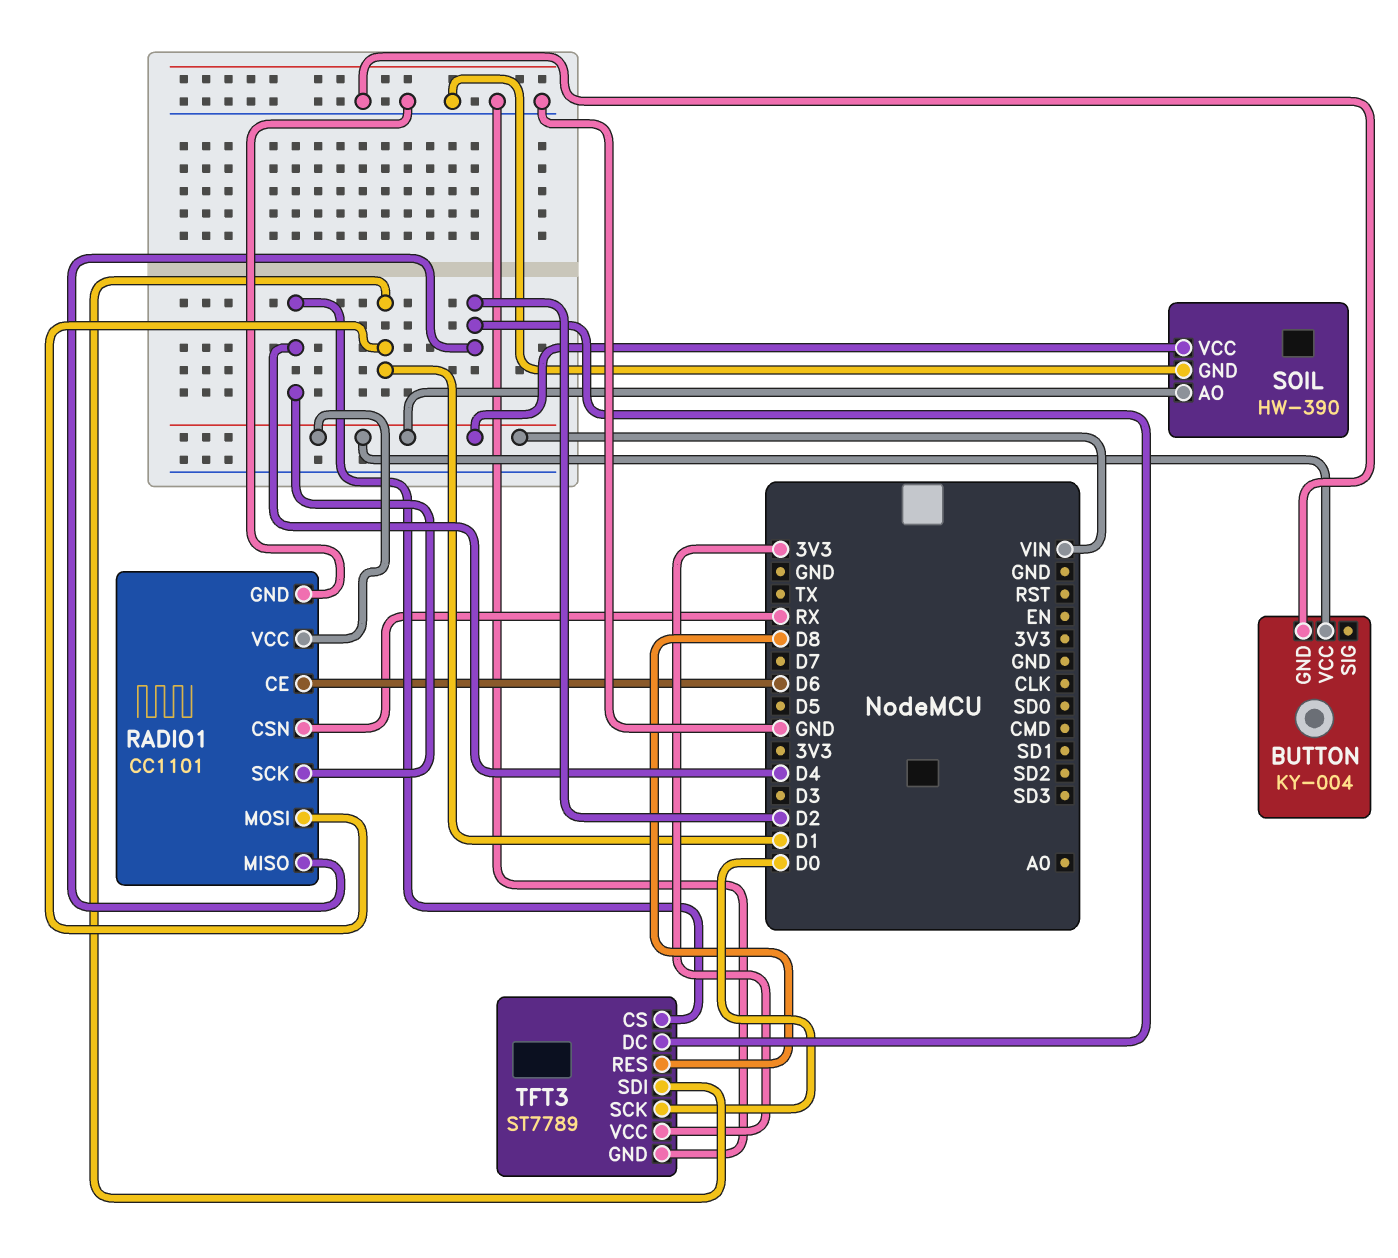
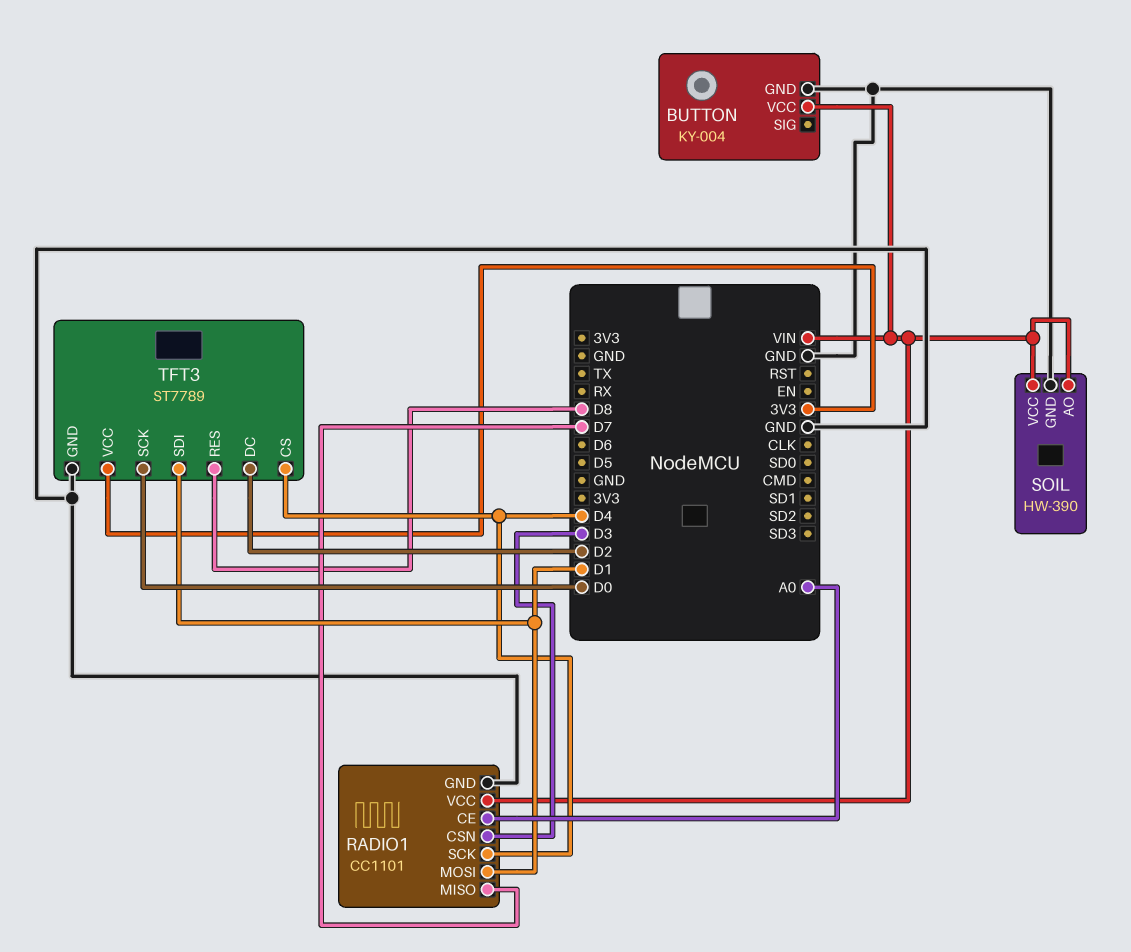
RADIO1 pin CE: D6 -> A0
RADIO1 pin CSN: RX -> D3
RADIO1 pin MISO: D2 -> D7

